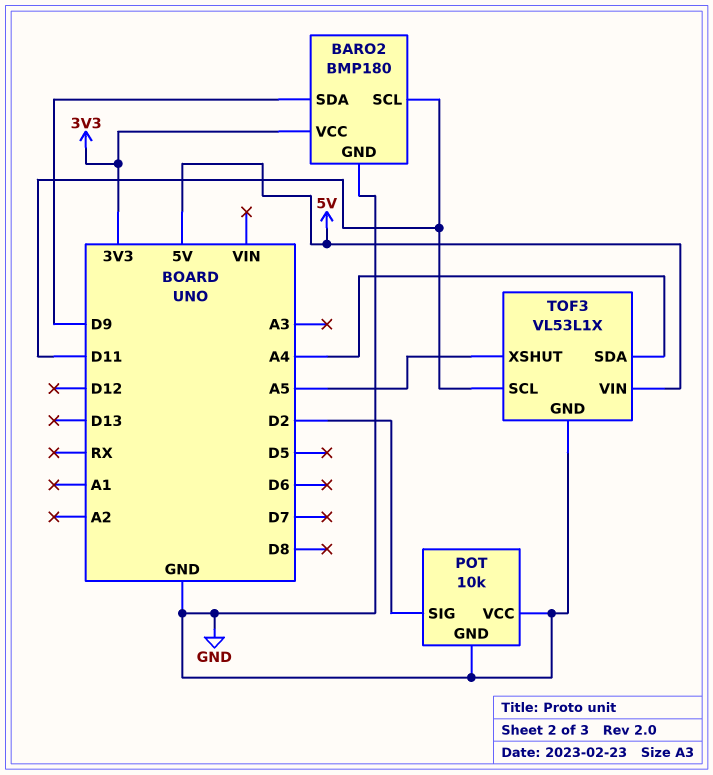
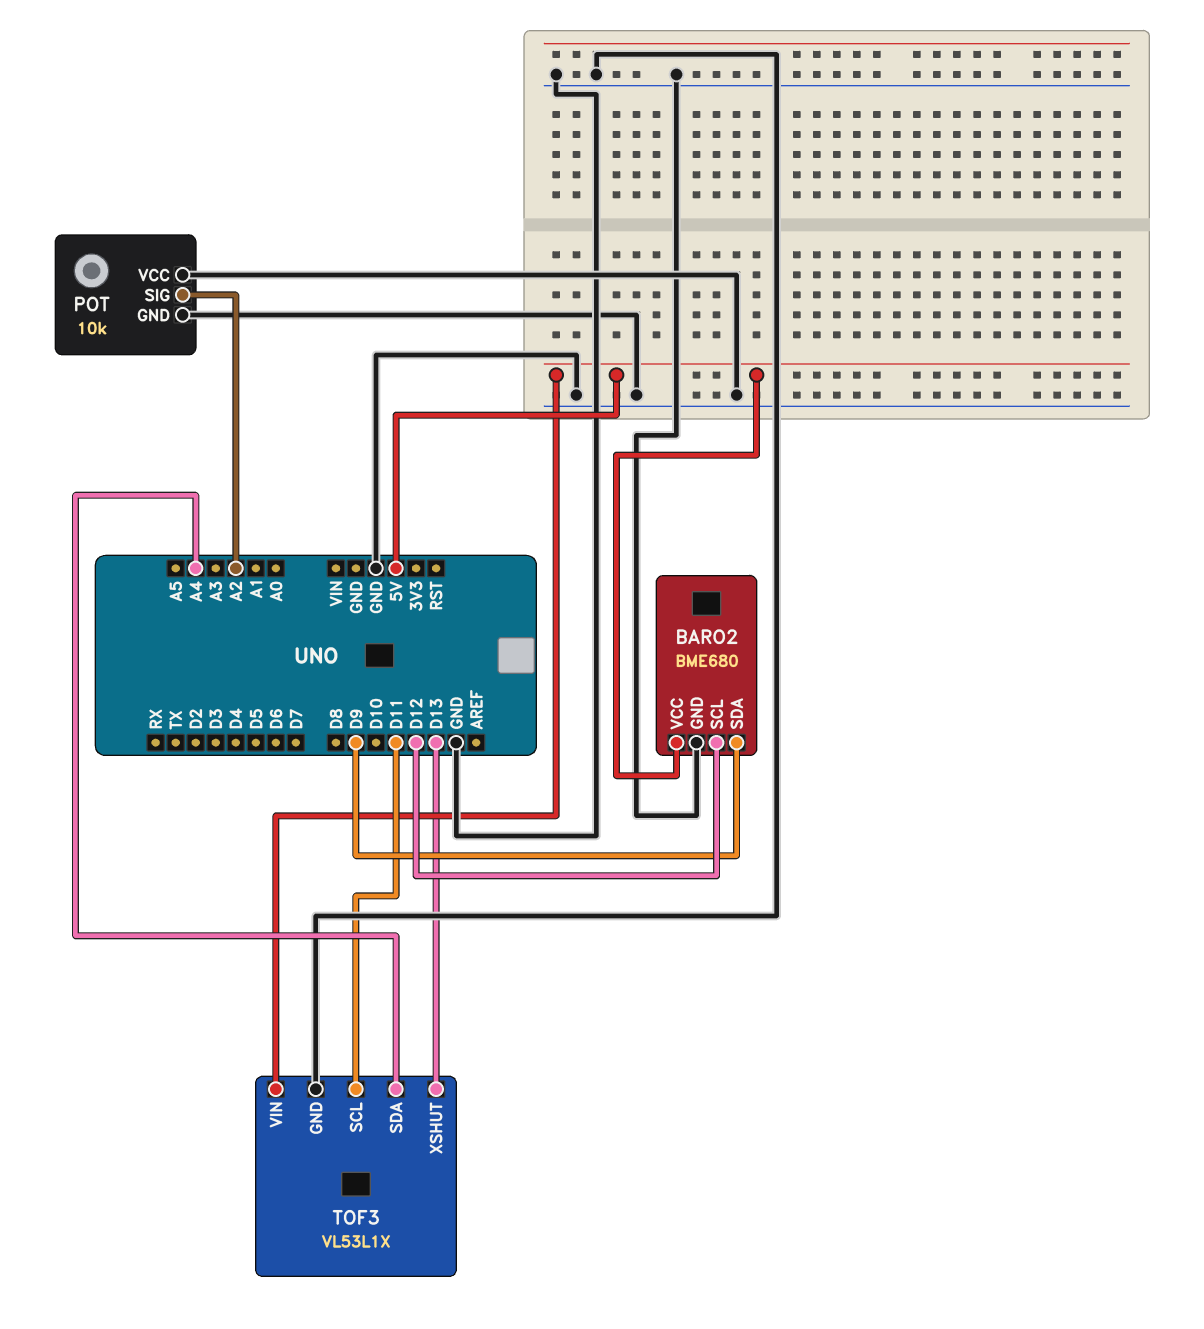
BARO2: BMP180 -> BME680
BARO2 pin SCL: D11 -> D12
BARO2 pin VCC: 3V3 -> 5V
POT pin SIG: D2 -> A2
TOF3 pin XSHUT: A5 -> D13

